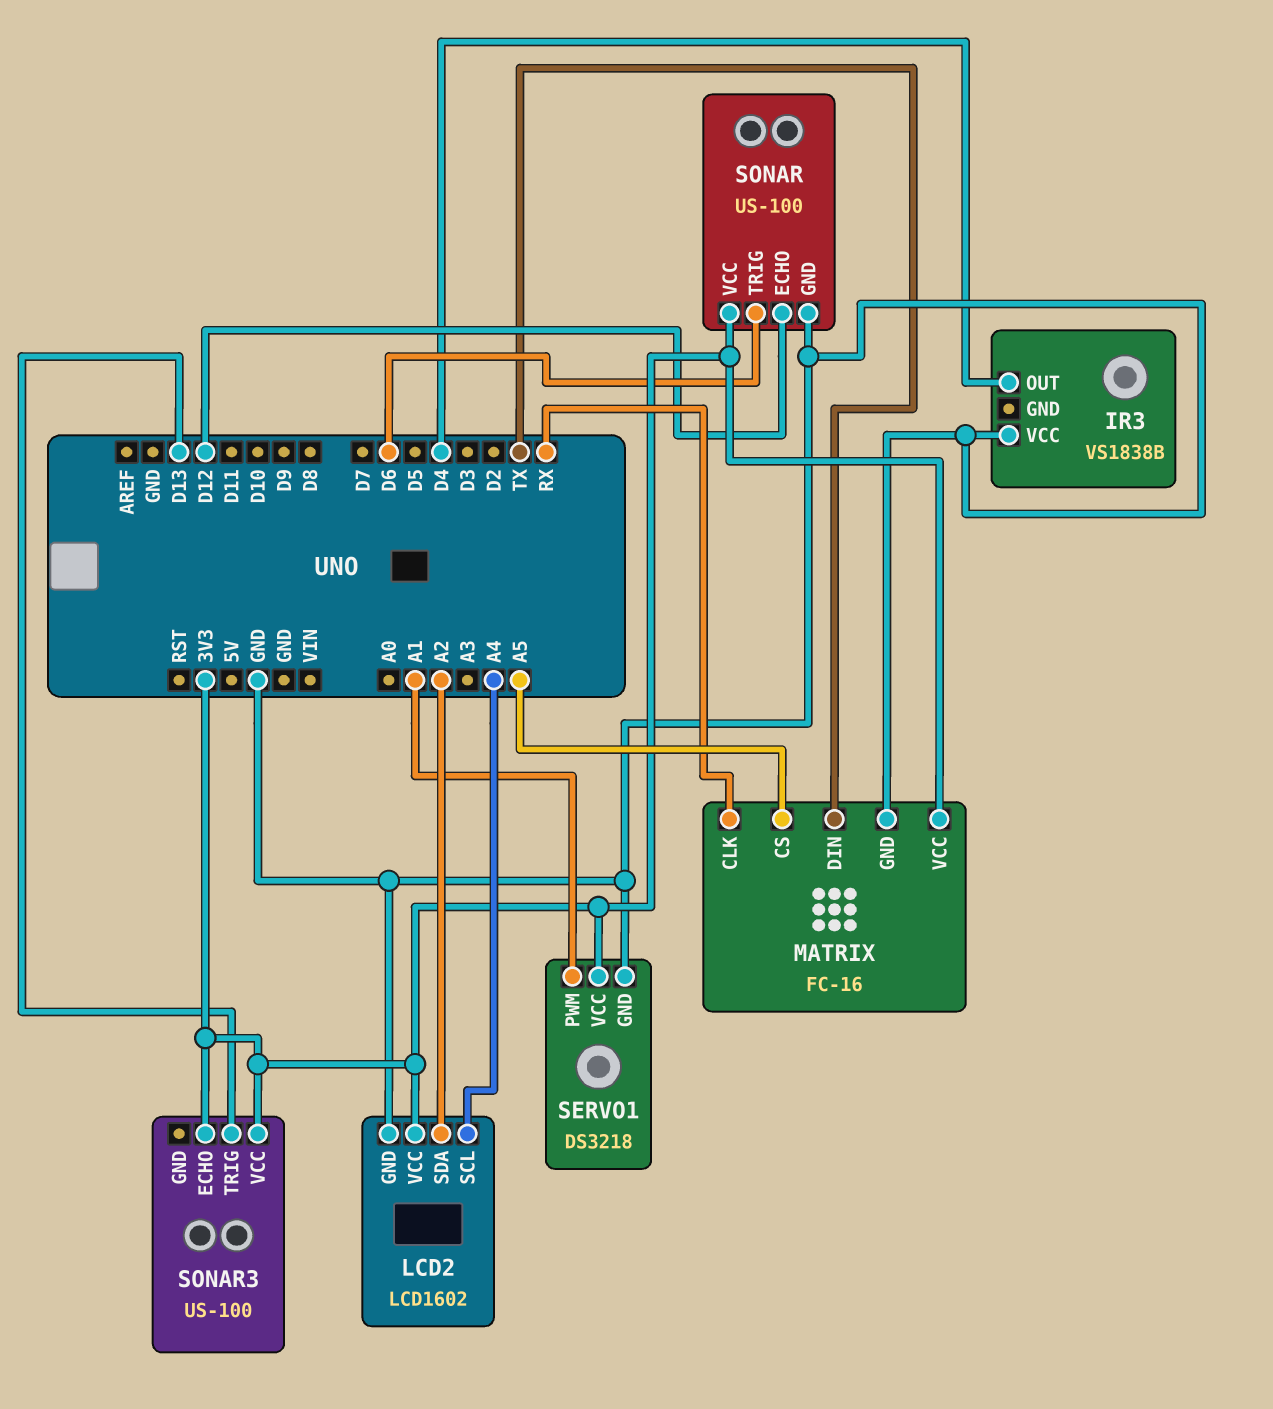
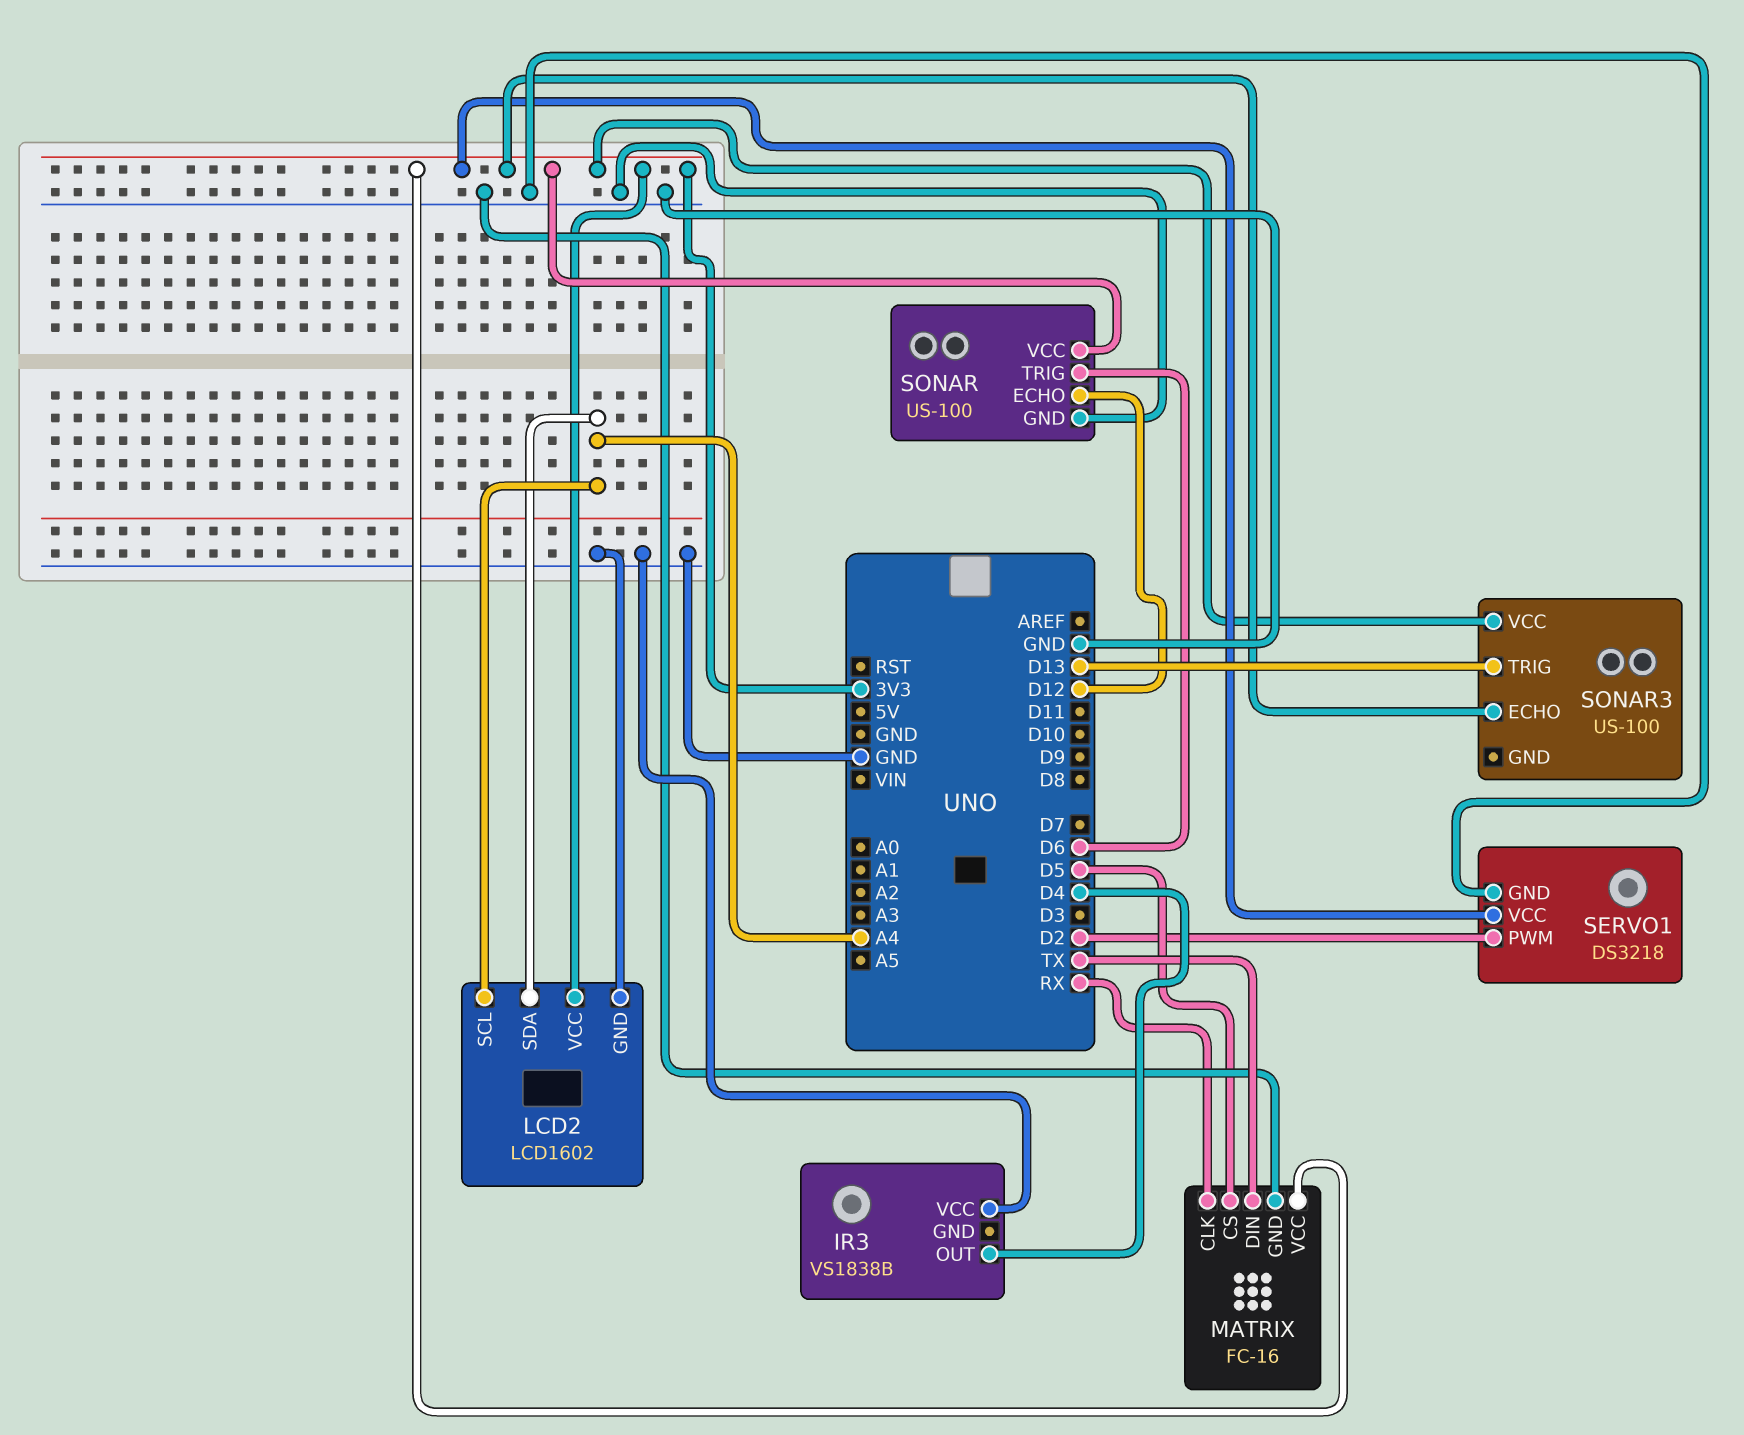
LCD2 pin SDA: A2 -> A4
MATRIX pin CS: A5 -> D5
SERVO1 pin PWM: A1 -> D2

